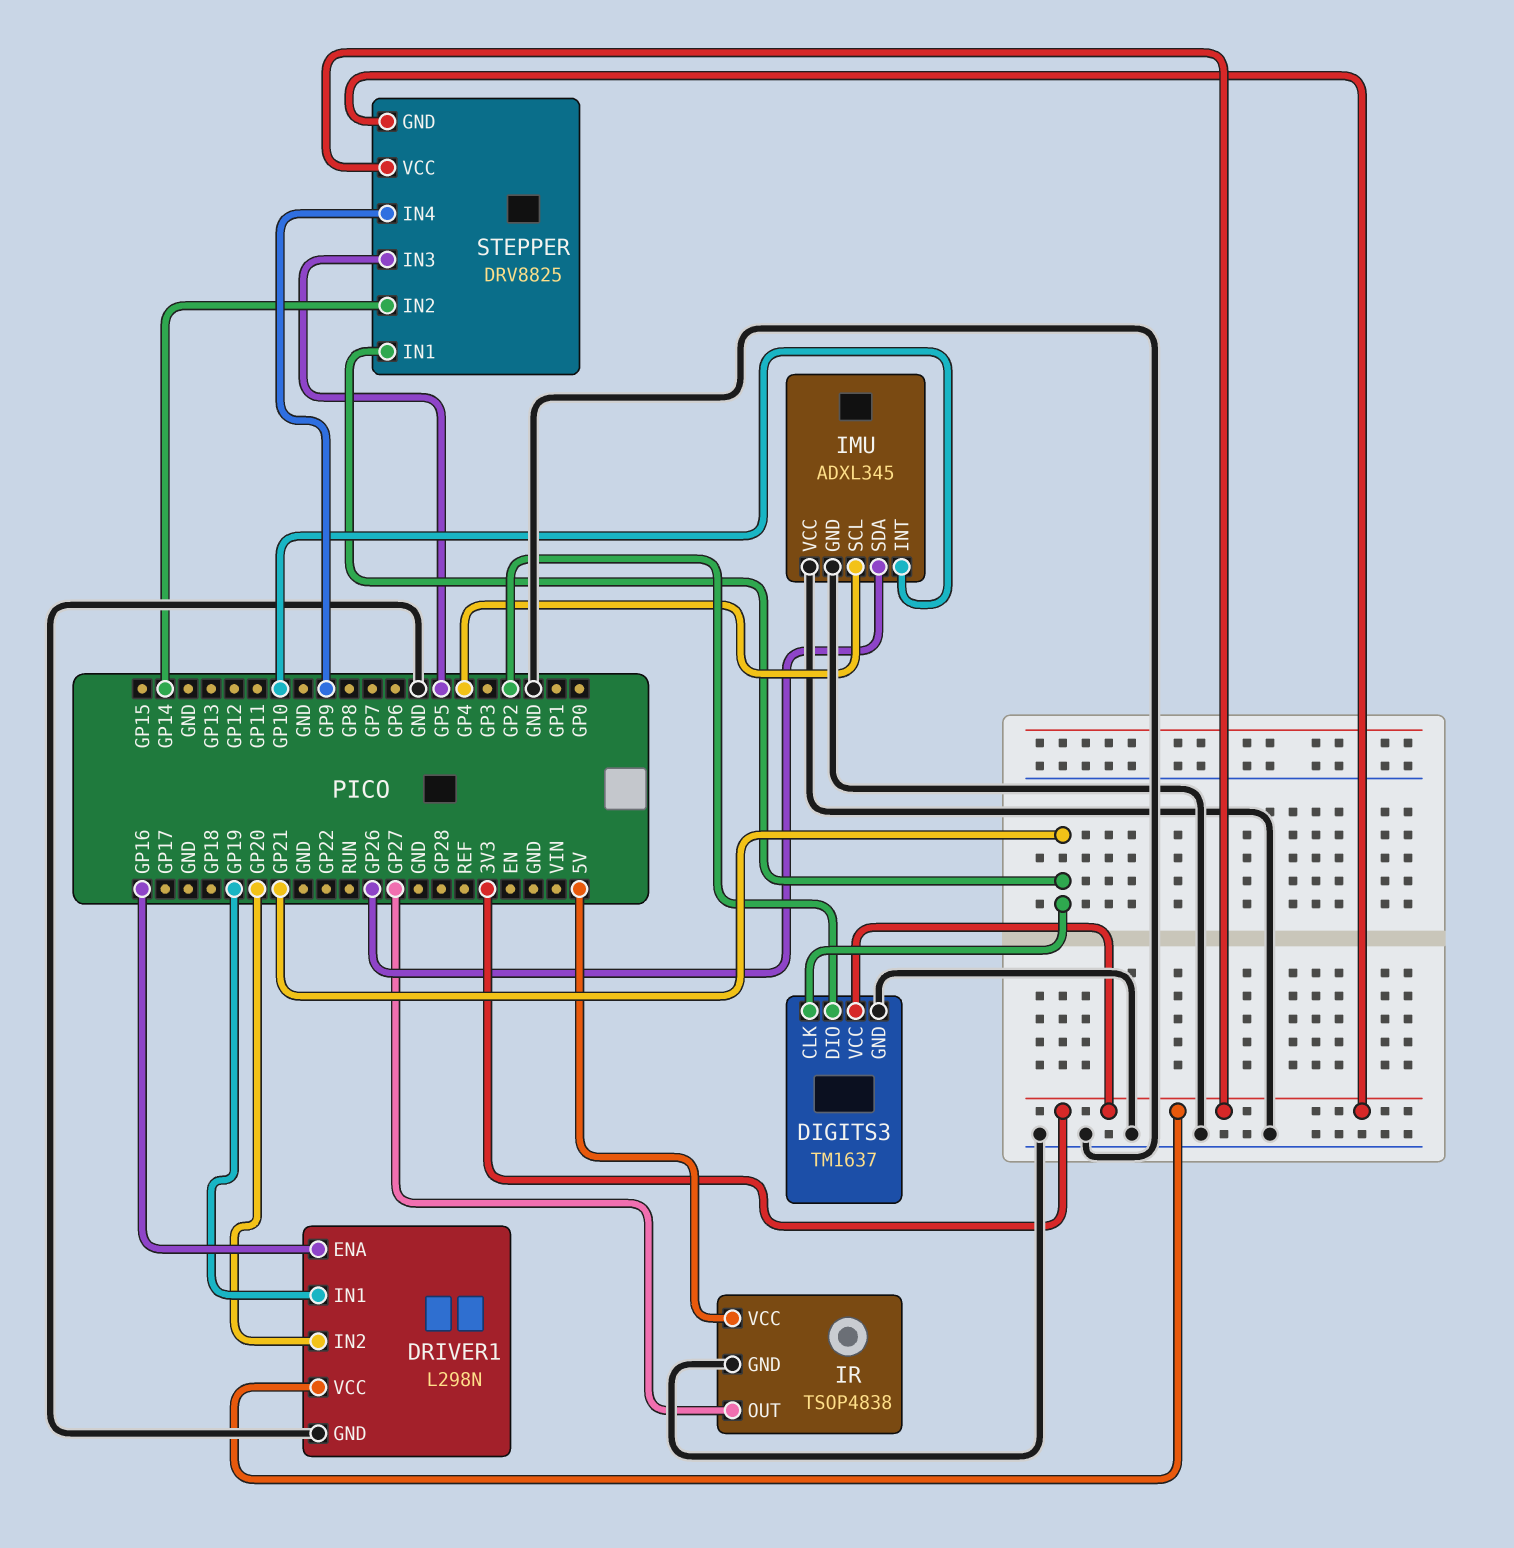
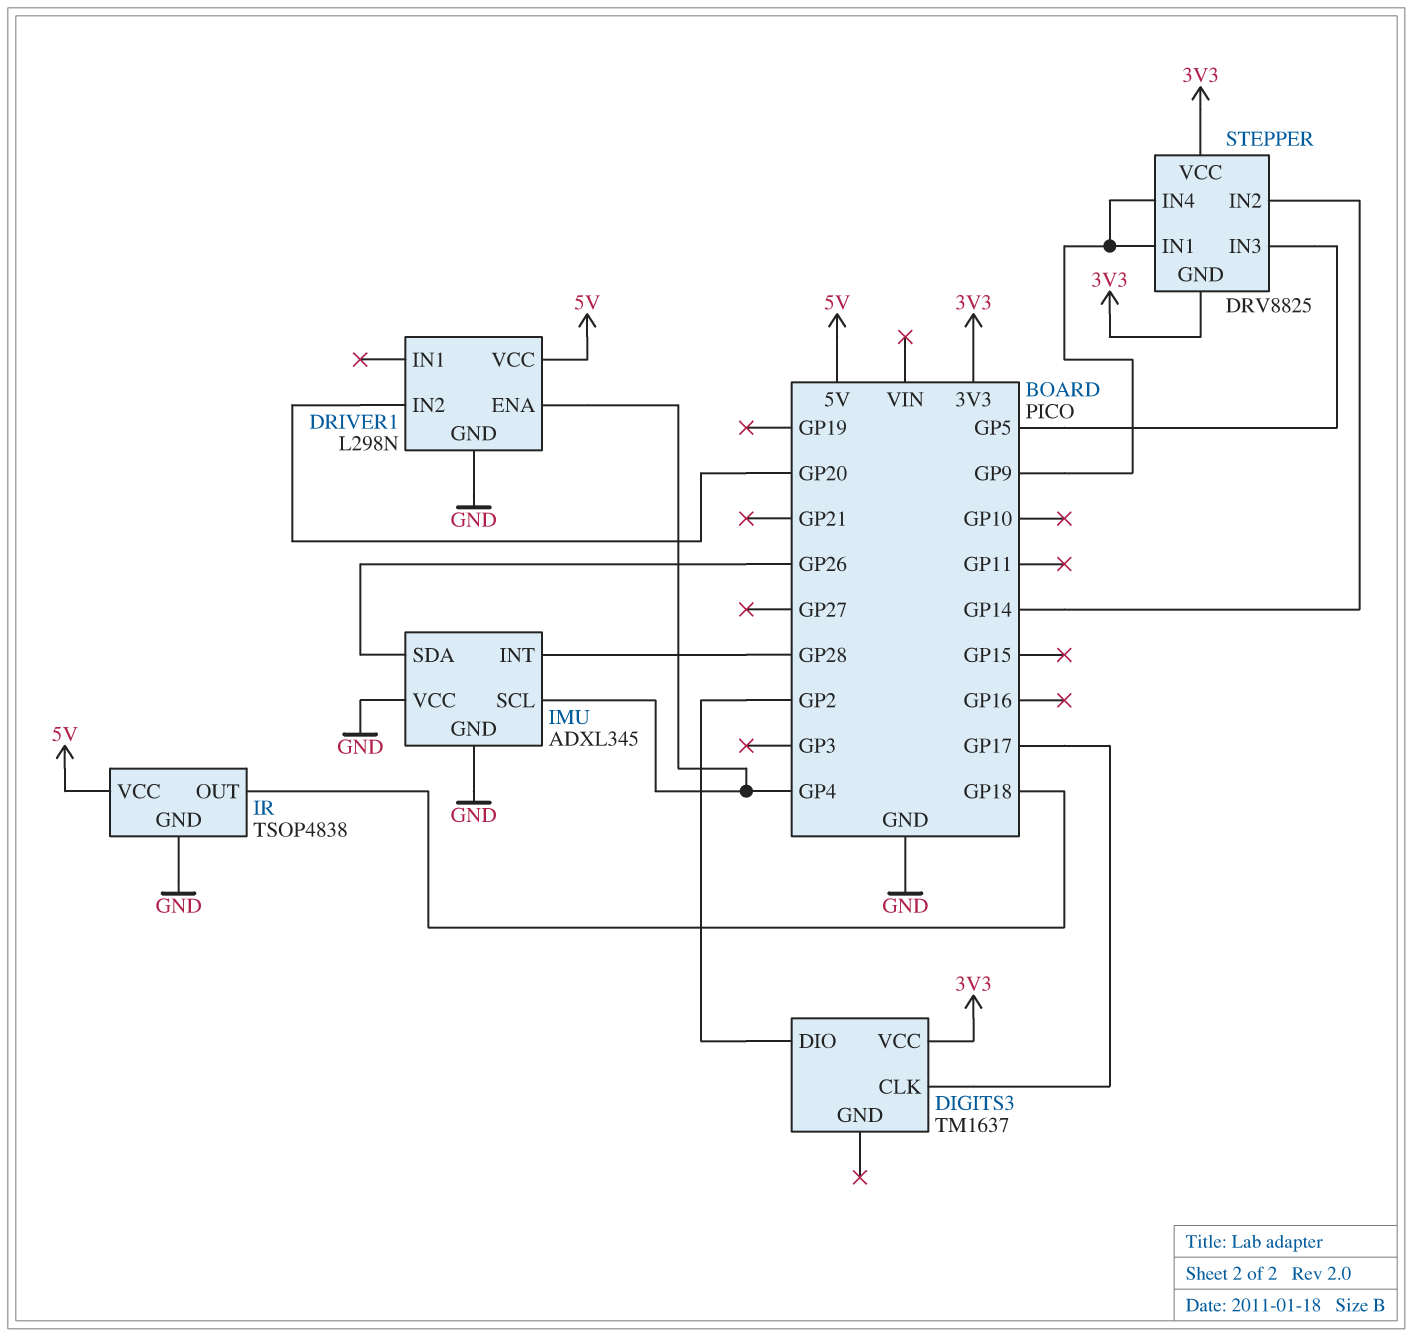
DIGITS3 pin CLK: GP21 -> GP17
DIGITS3 pin GND: GND -> none
DRIVER1 pin ENA: GP16 -> GP4
DRIVER1 pin IN1: GP19 -> none
DRIVER1 pin VCC: 3V3 -> 5V
IMU pin INT: GP10 -> GP28
IR pin OUT: GP27 -> GP18
STEPPER pin IN1: GP21 -> GP9

